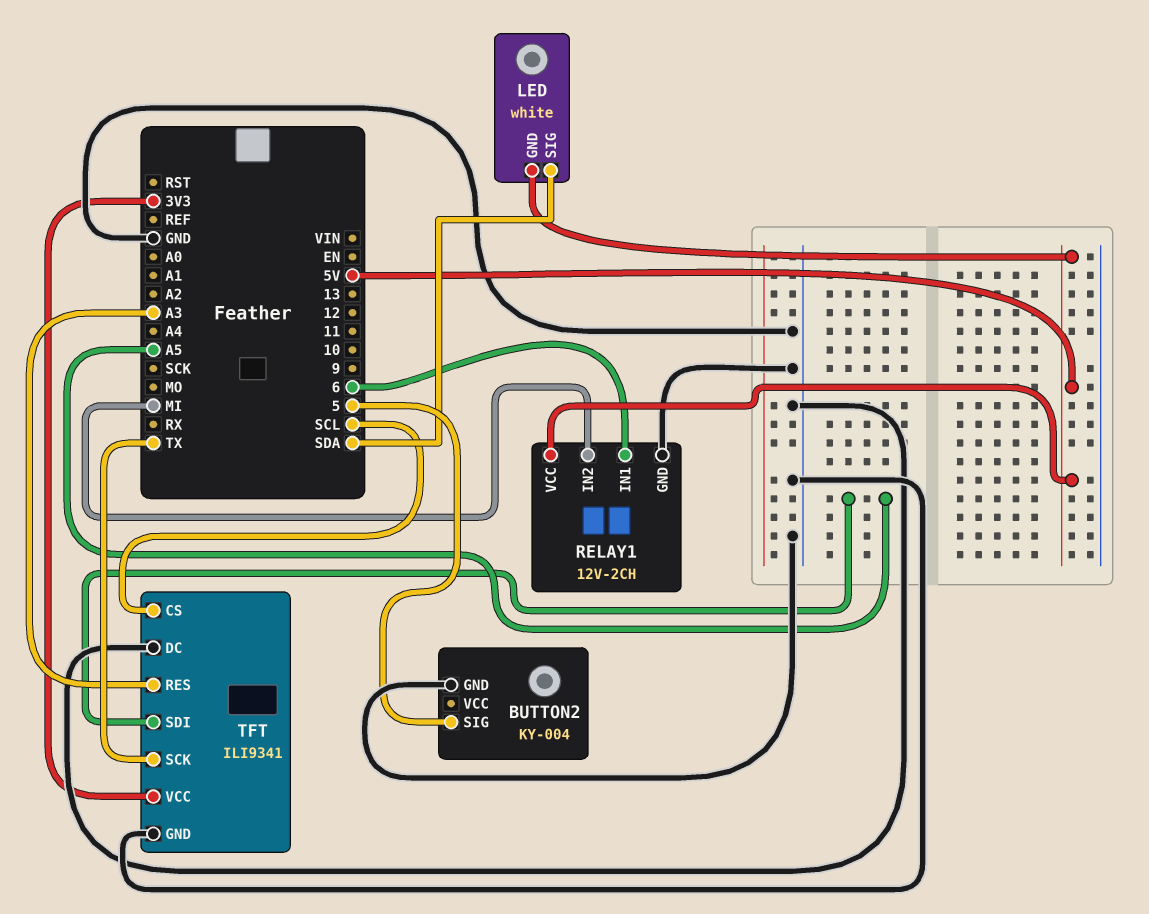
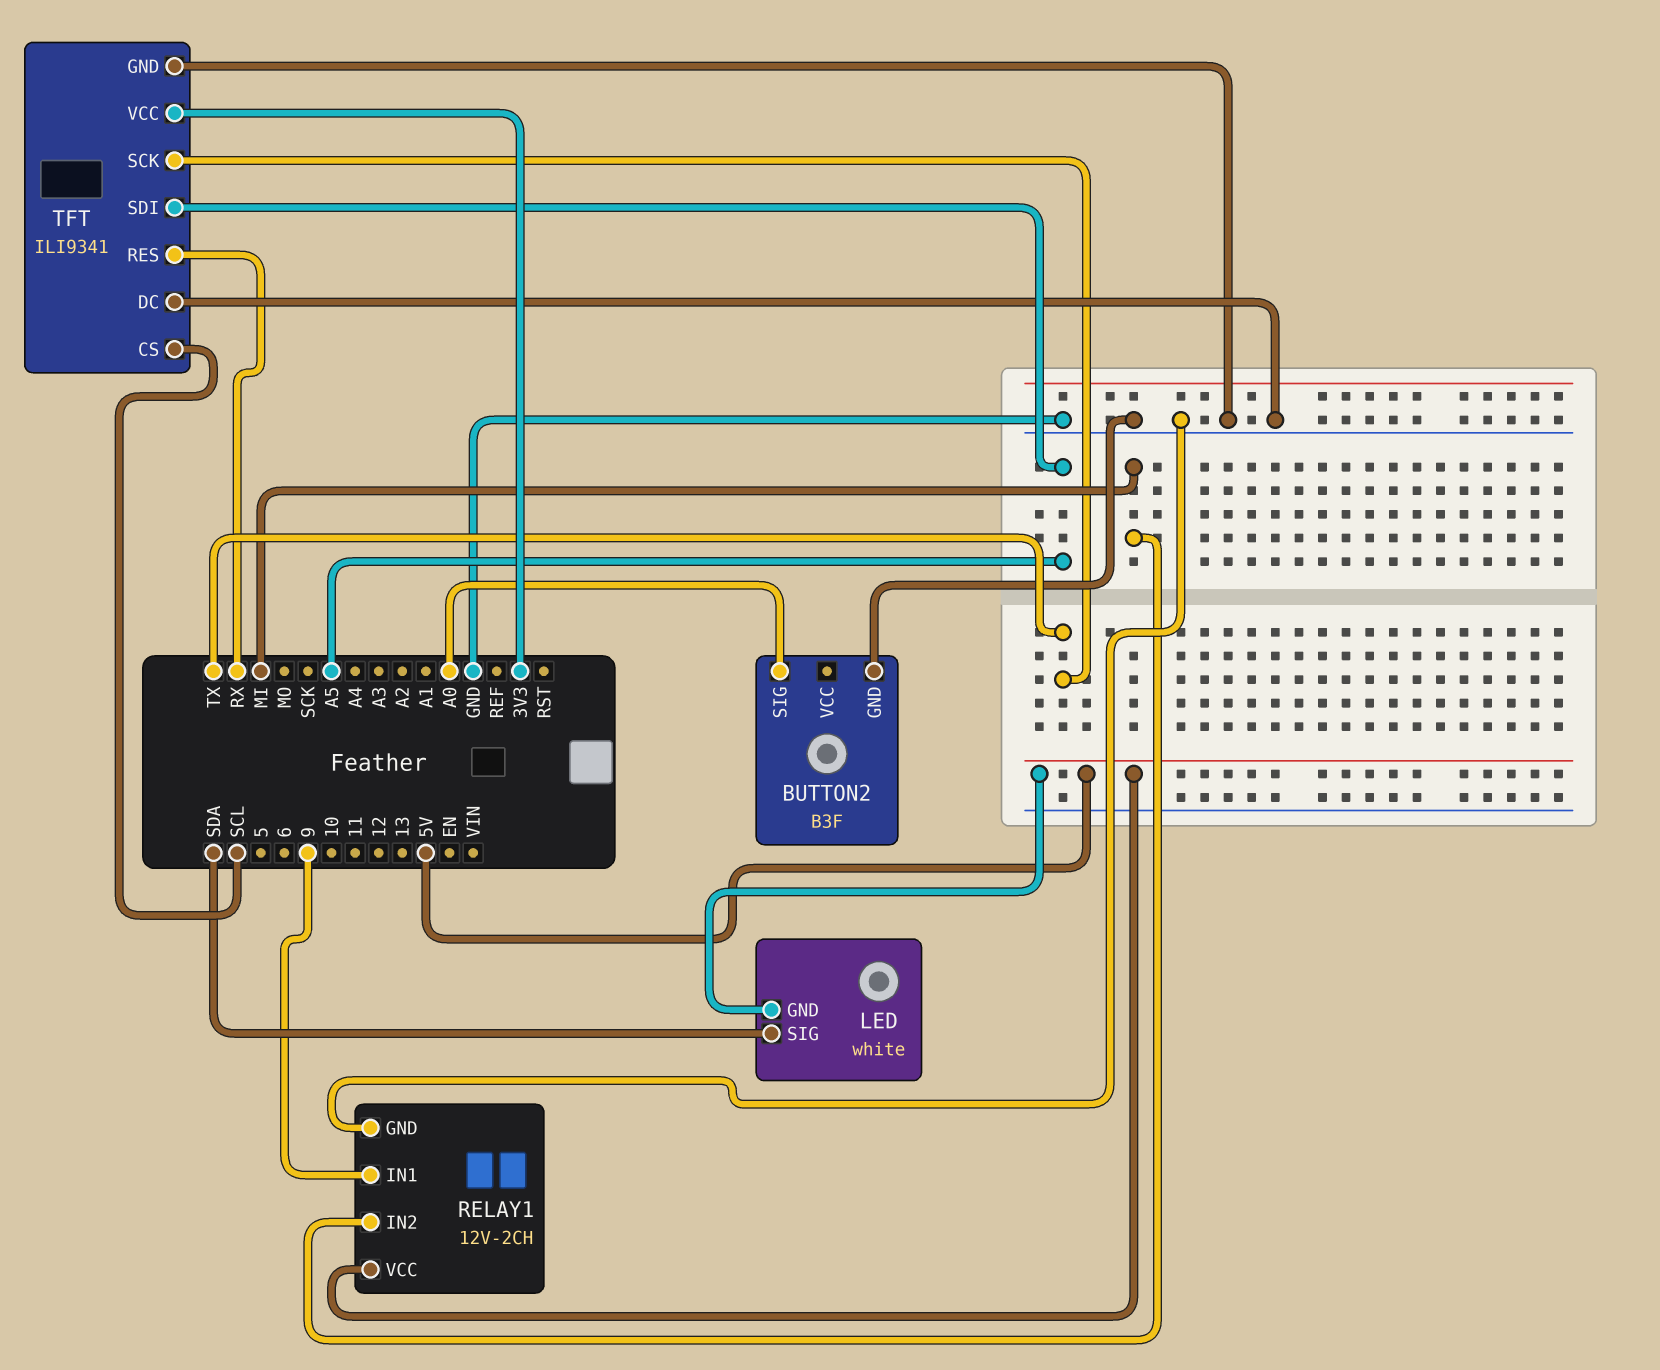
BUTTON2: KY-004 -> B3F
BUTTON2 pin SIG: 5 -> A0
RELAY1 pin IN1: 6 -> 9
TFT pin RES: A3 -> RX

